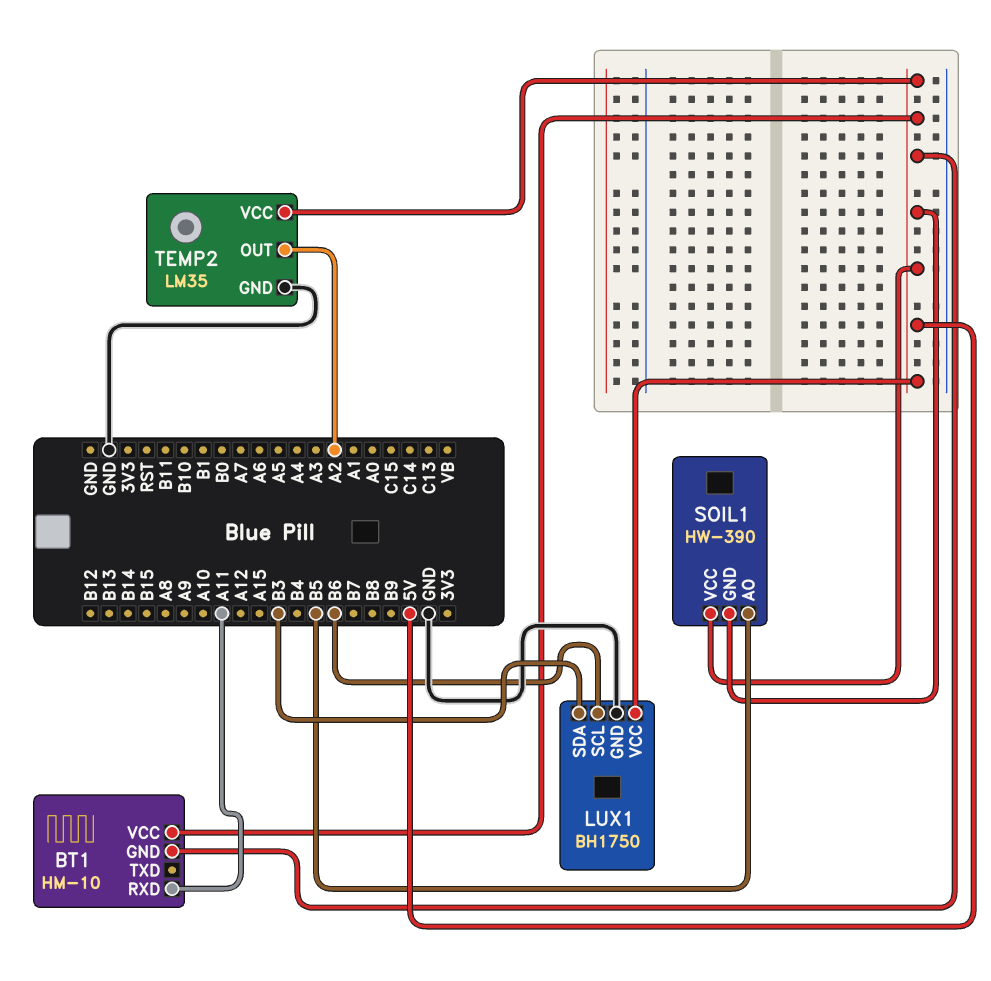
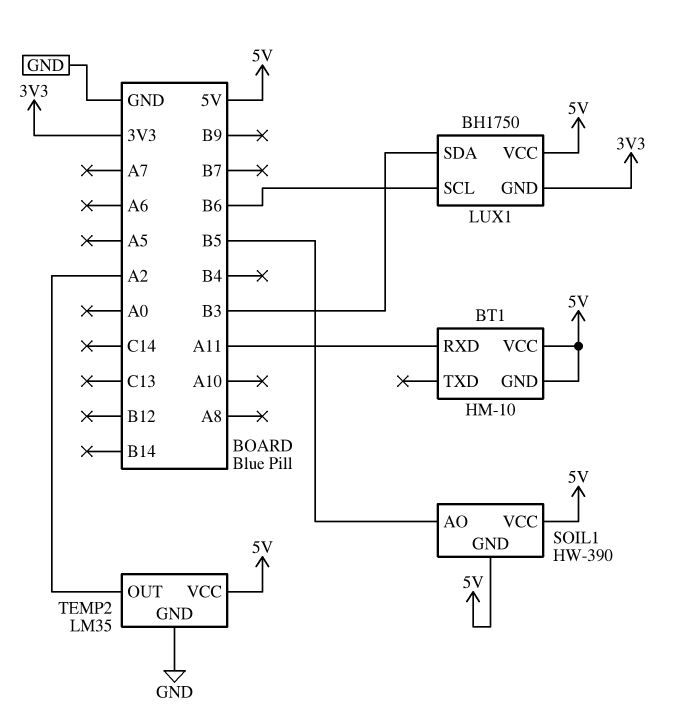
LUX1 pin GND: GND -> 3V3

